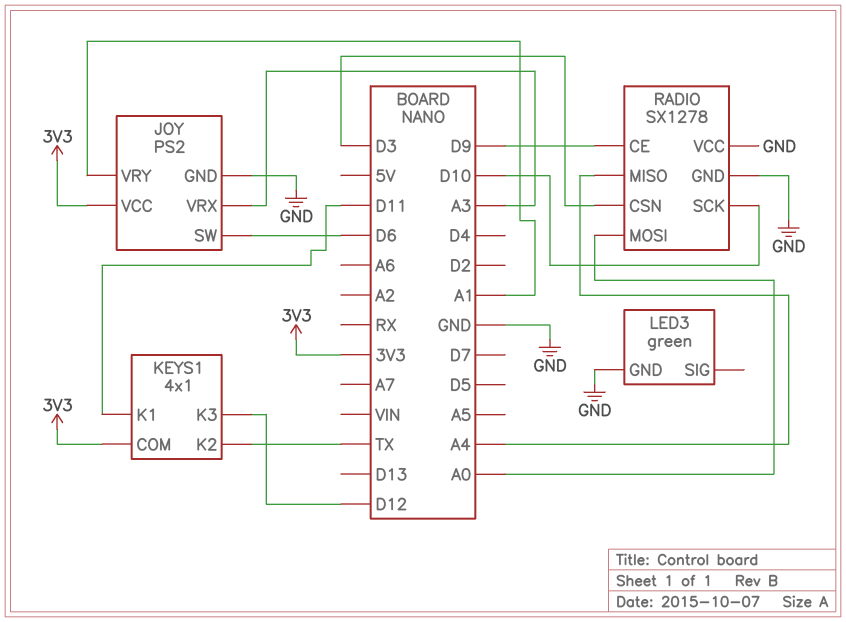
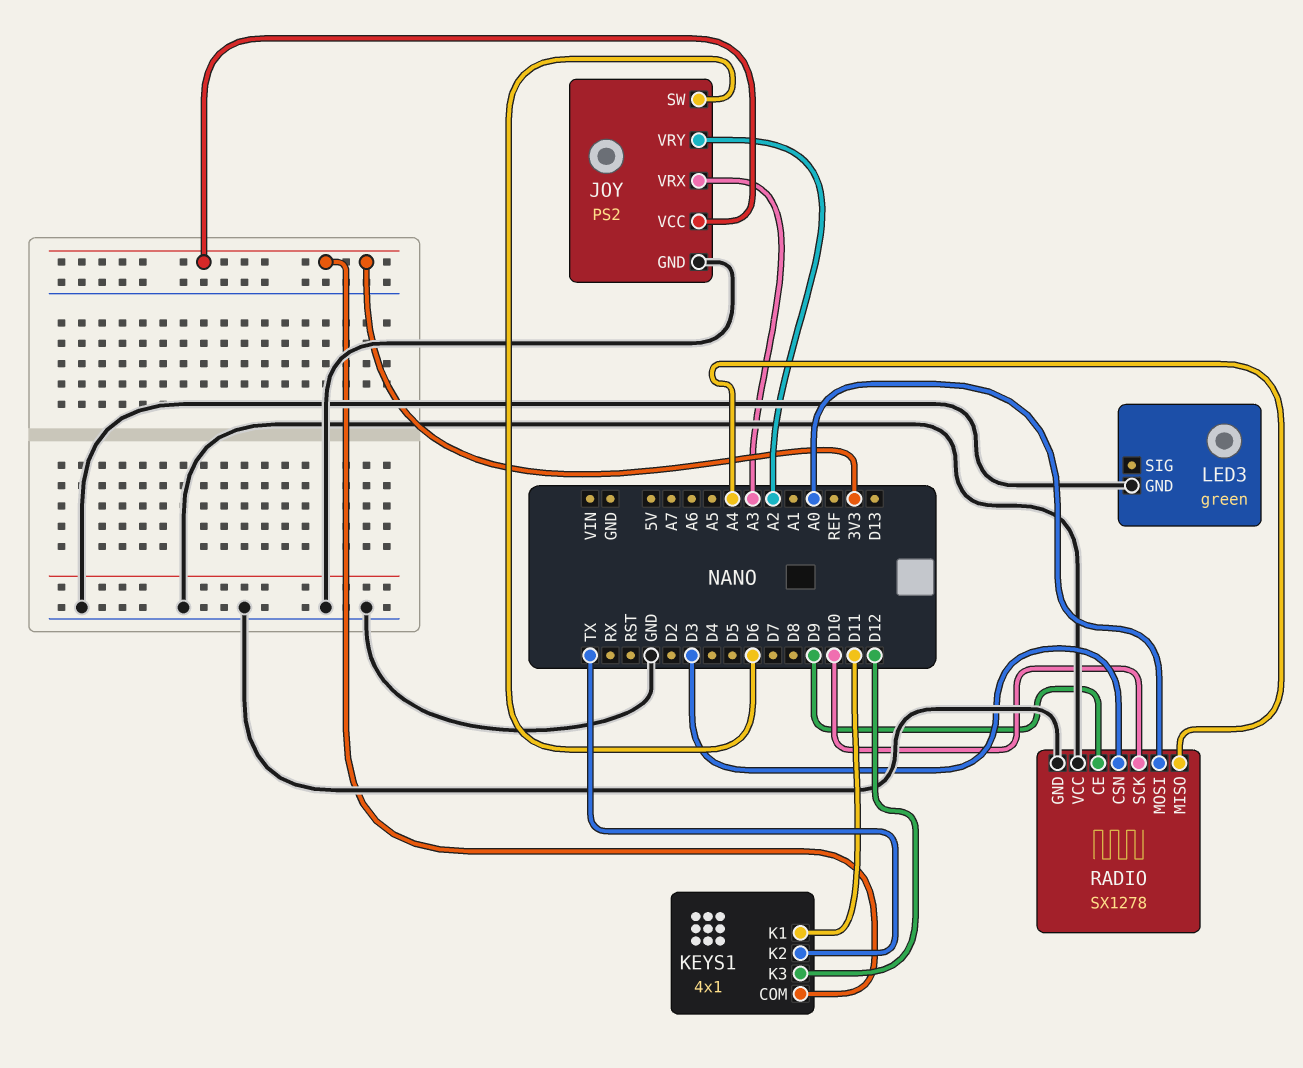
JOY pin VRY: A1 -> A2

